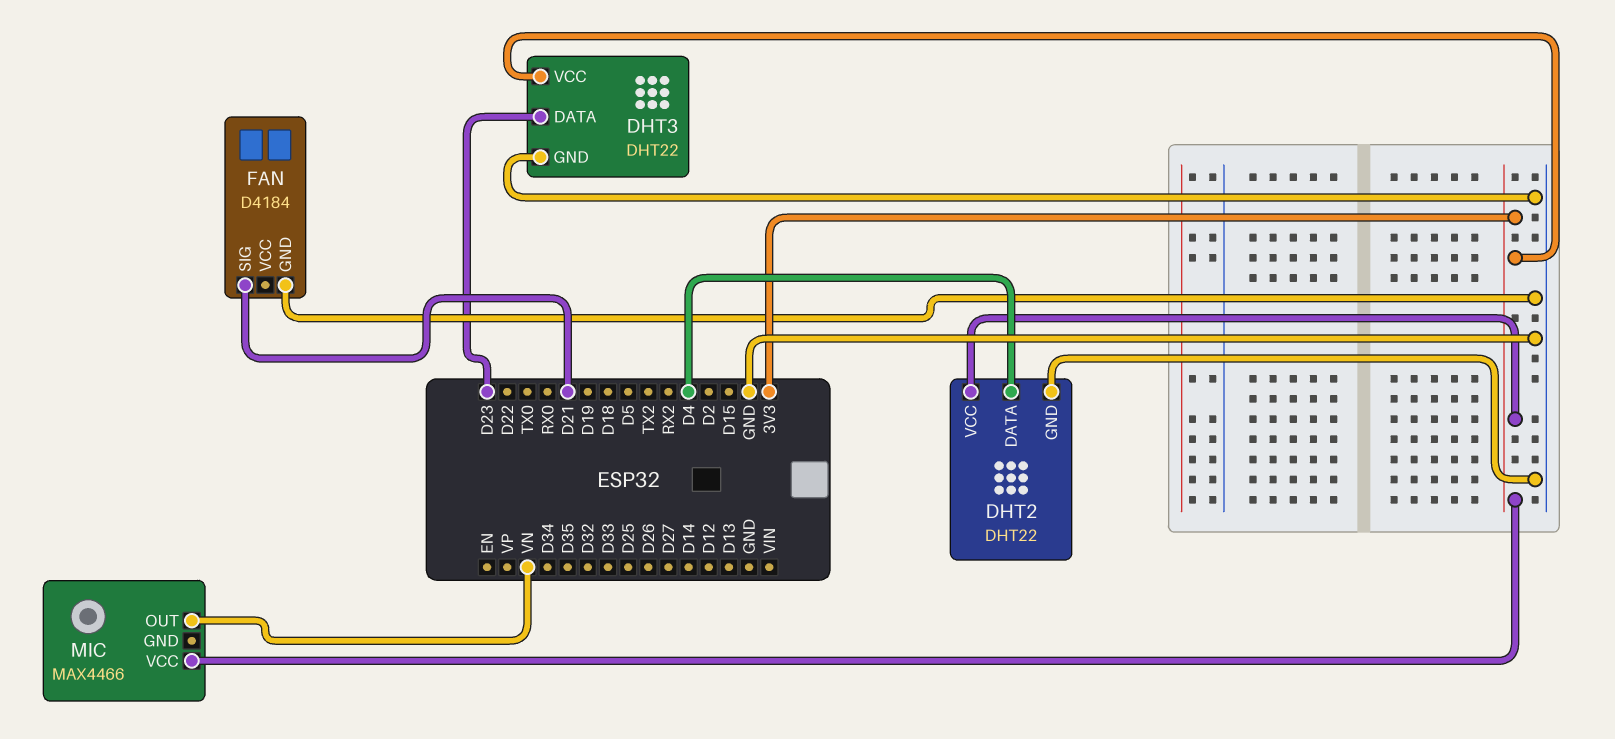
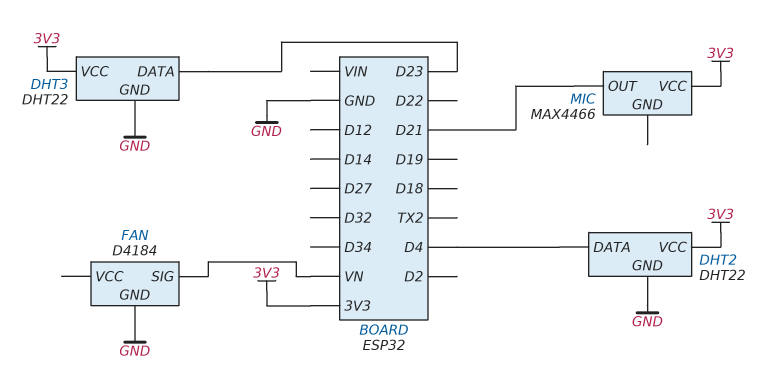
FAN pin SIG: D21 -> VN
MIC pin OUT: VN -> D21

